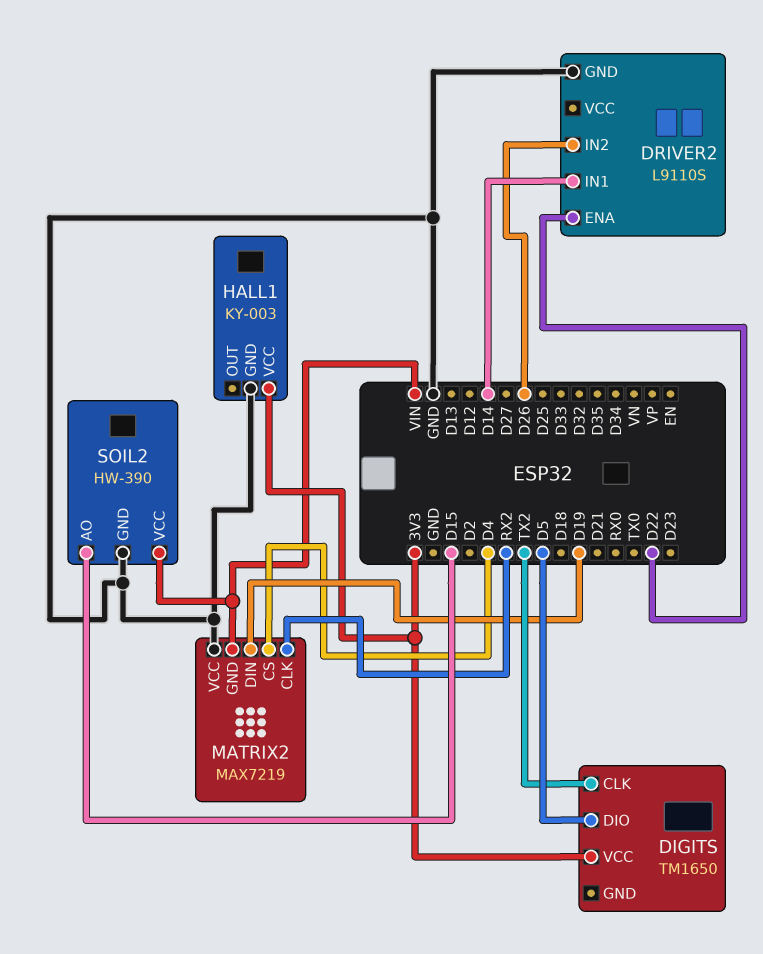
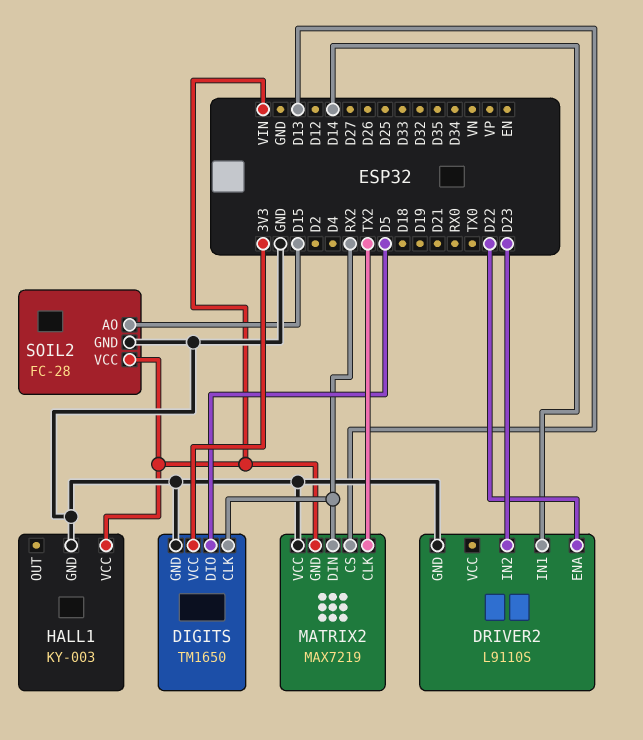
DIGITS pin CLK: TX2 -> RX2
DIGITS pin GND: none -> GND
DRIVER2 pin IN2: D26 -> D23
HALL1 pin VCC: 3V3 -> VIN
MATRIX2 pin CLK: RX2 -> TX2
MATRIX2 pin CS: D4 -> D13
MATRIX2 pin DIN: D19 -> RX2
SOIL2: HW-390 -> FC-28

